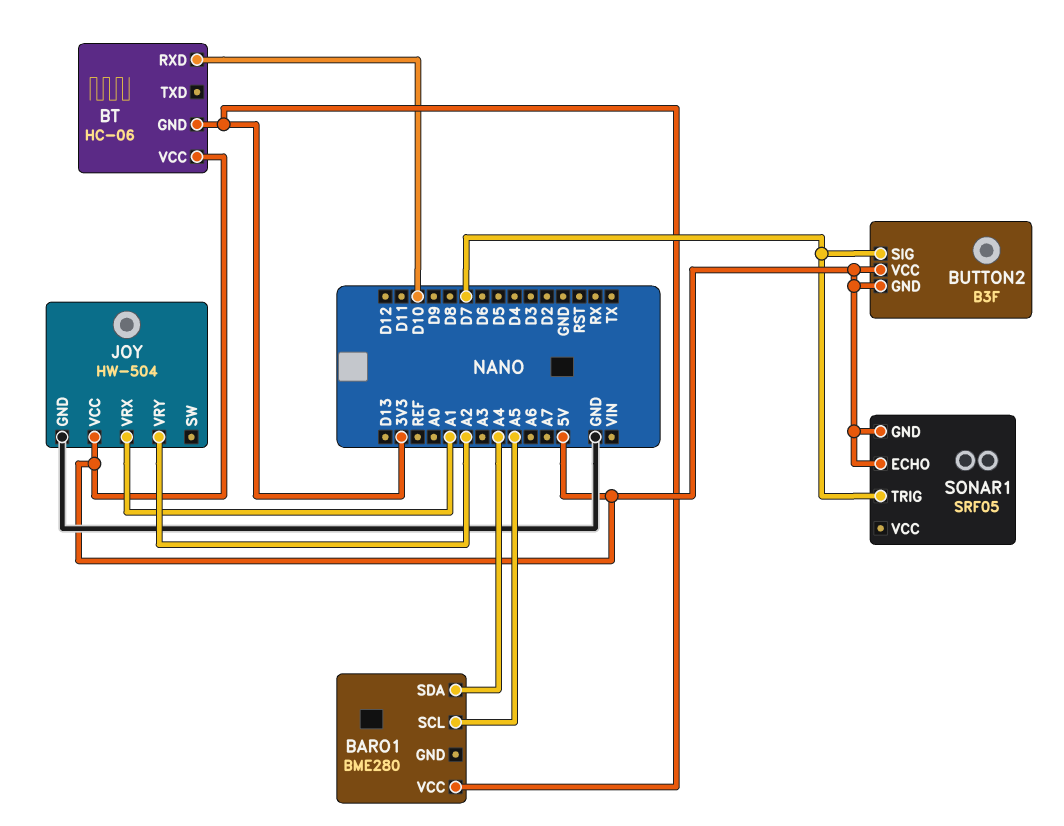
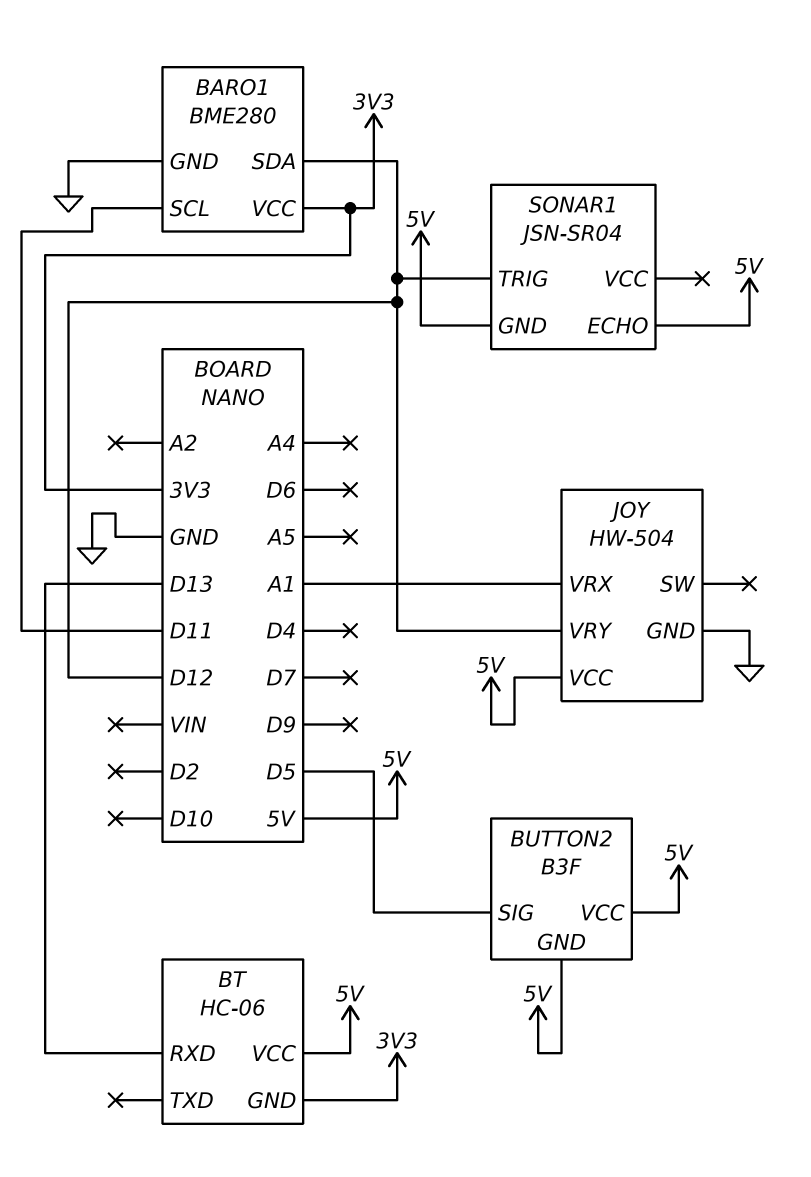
BARO1 pin GND: none -> GND
BARO1 pin SCL: A5 -> D11
BARO1 pin SDA: A4 -> D12
BT pin RXD: D10 -> D13
BUTTON2 pin SIG: D7 -> D5
JOY pin VRY: A2 -> D12
SONAR1: SRF05 -> JSN-SR04
SONAR1 pin TRIG: D7 -> D12

